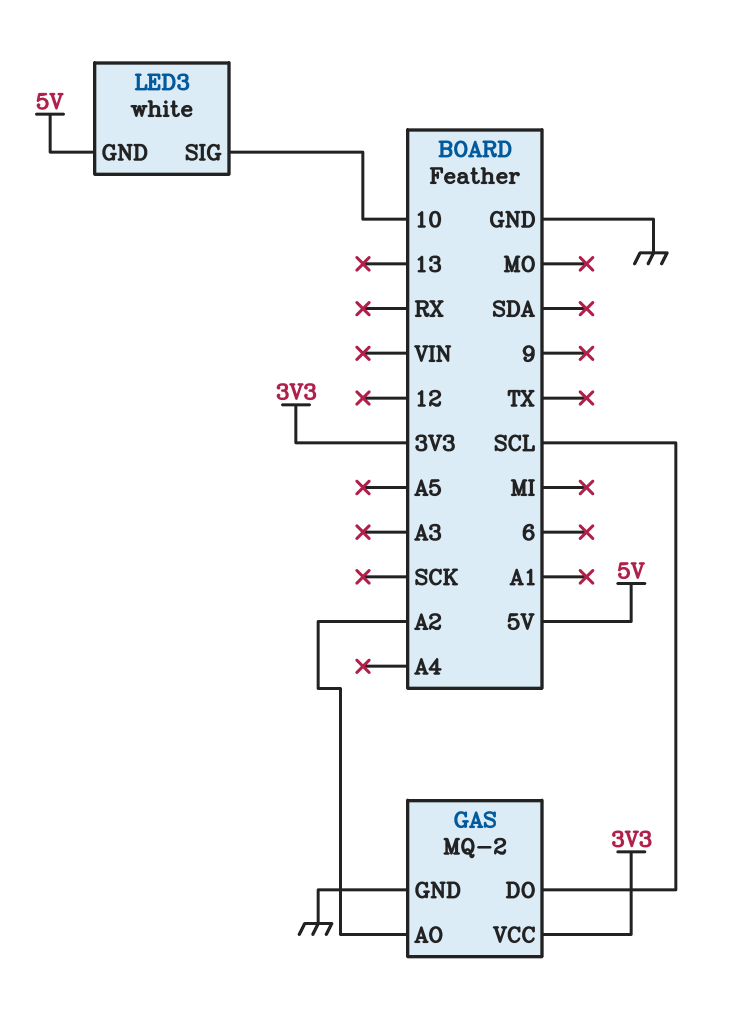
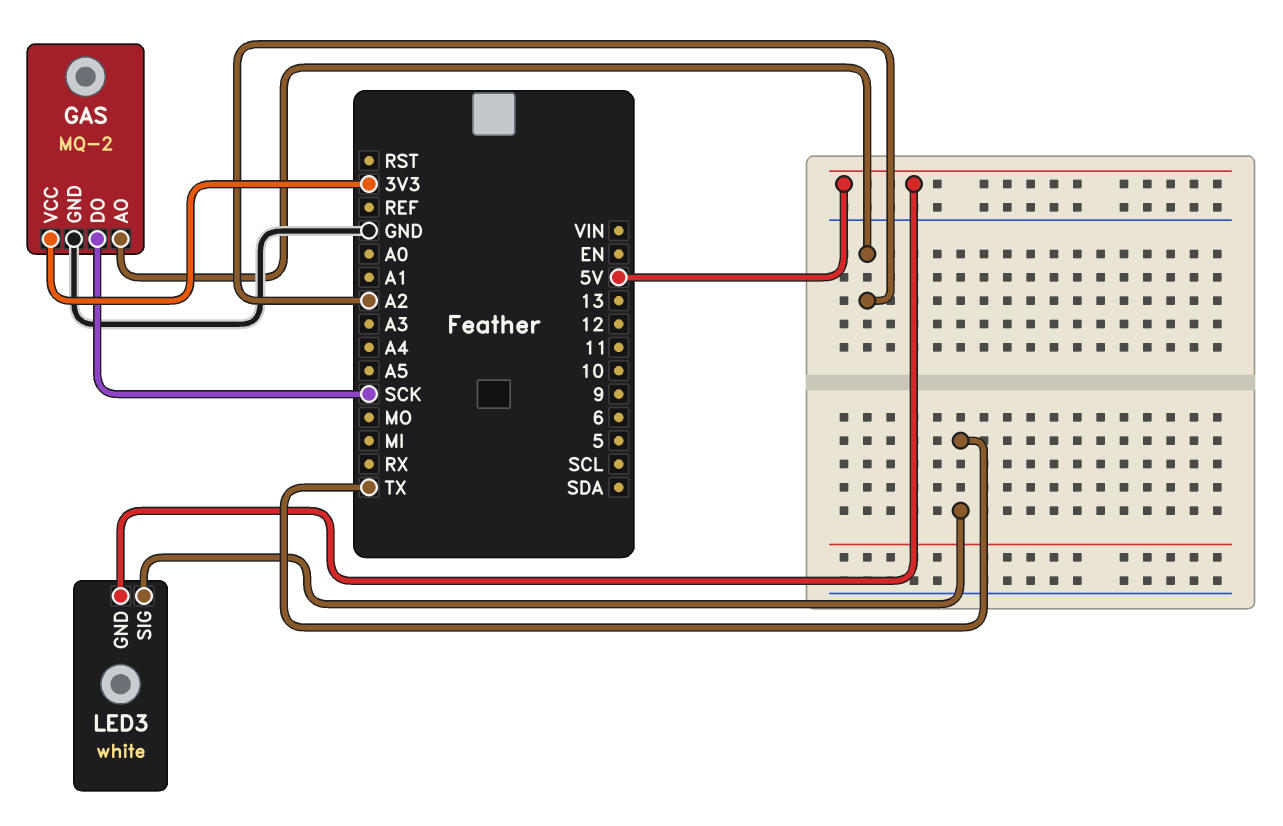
GAS pin DO: SCL -> SCK
LED3 pin SIG: 10 -> TX

